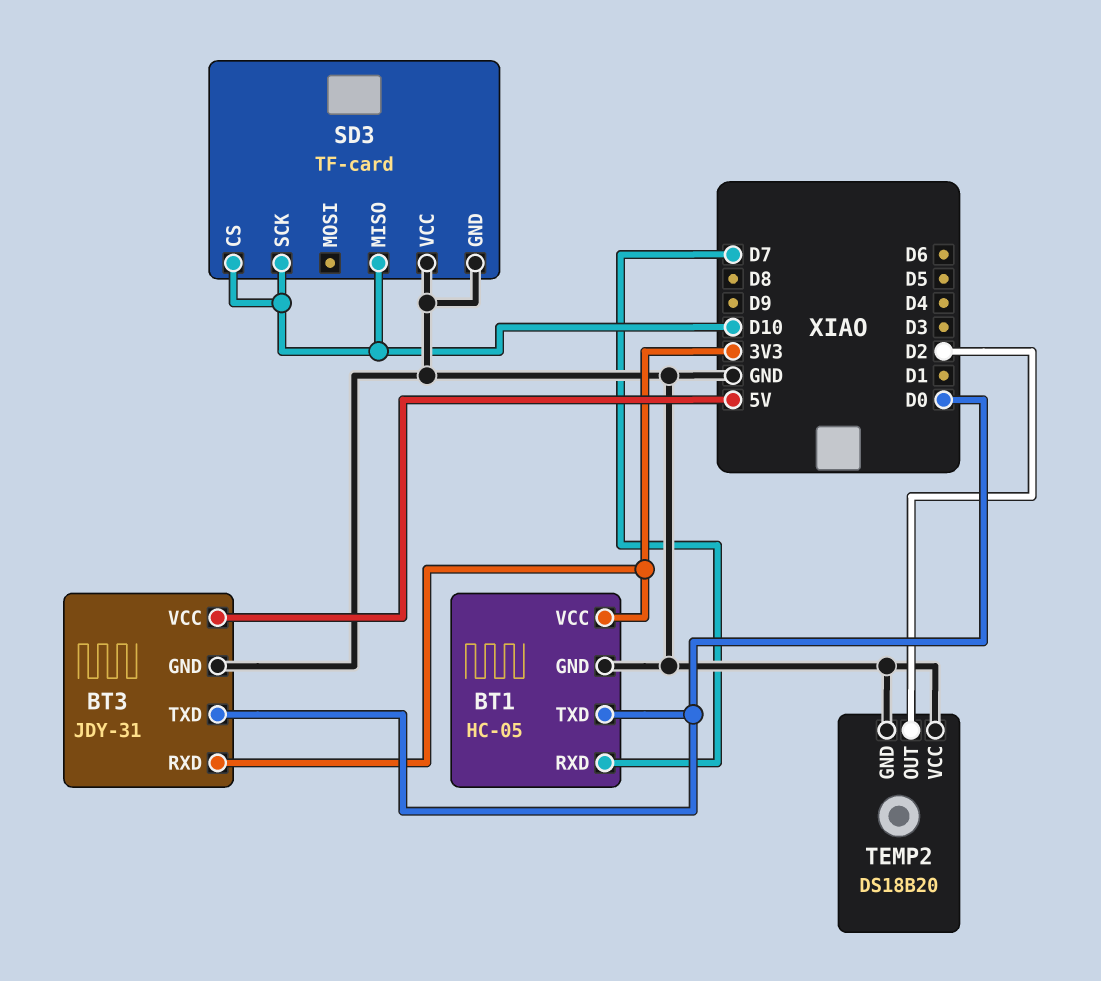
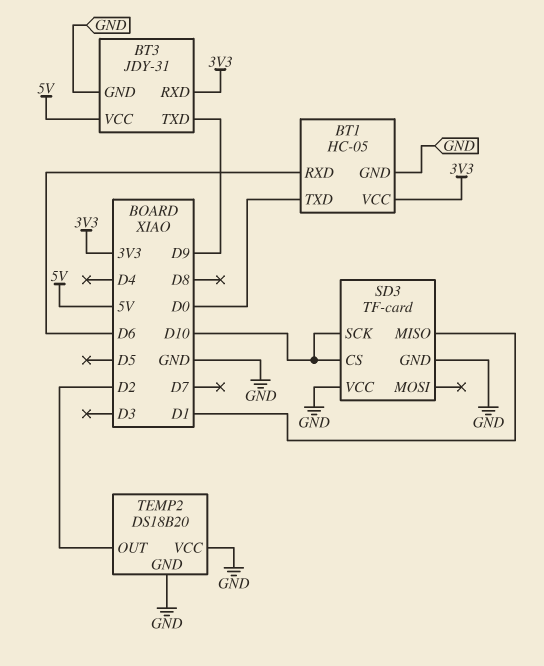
BT1 pin RXD: D7 -> D6
BT3 pin TXD: D0 -> D9
SD3 pin MISO: D10 -> D1

